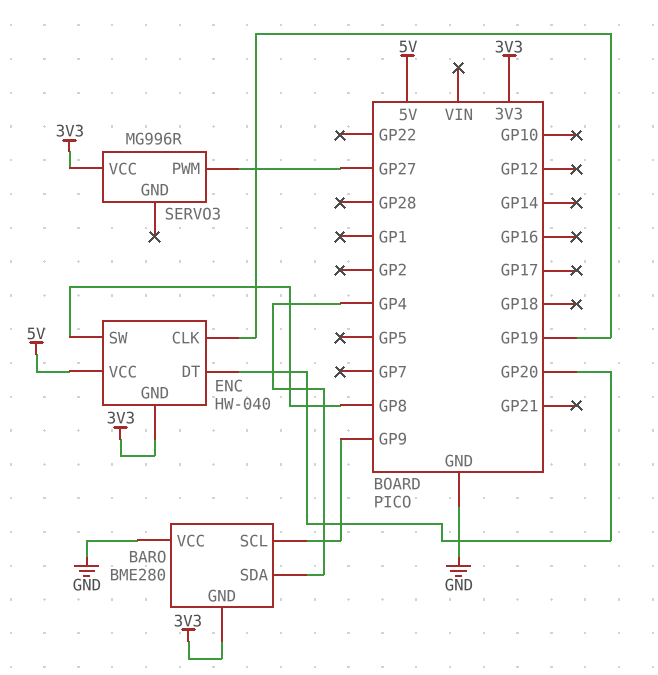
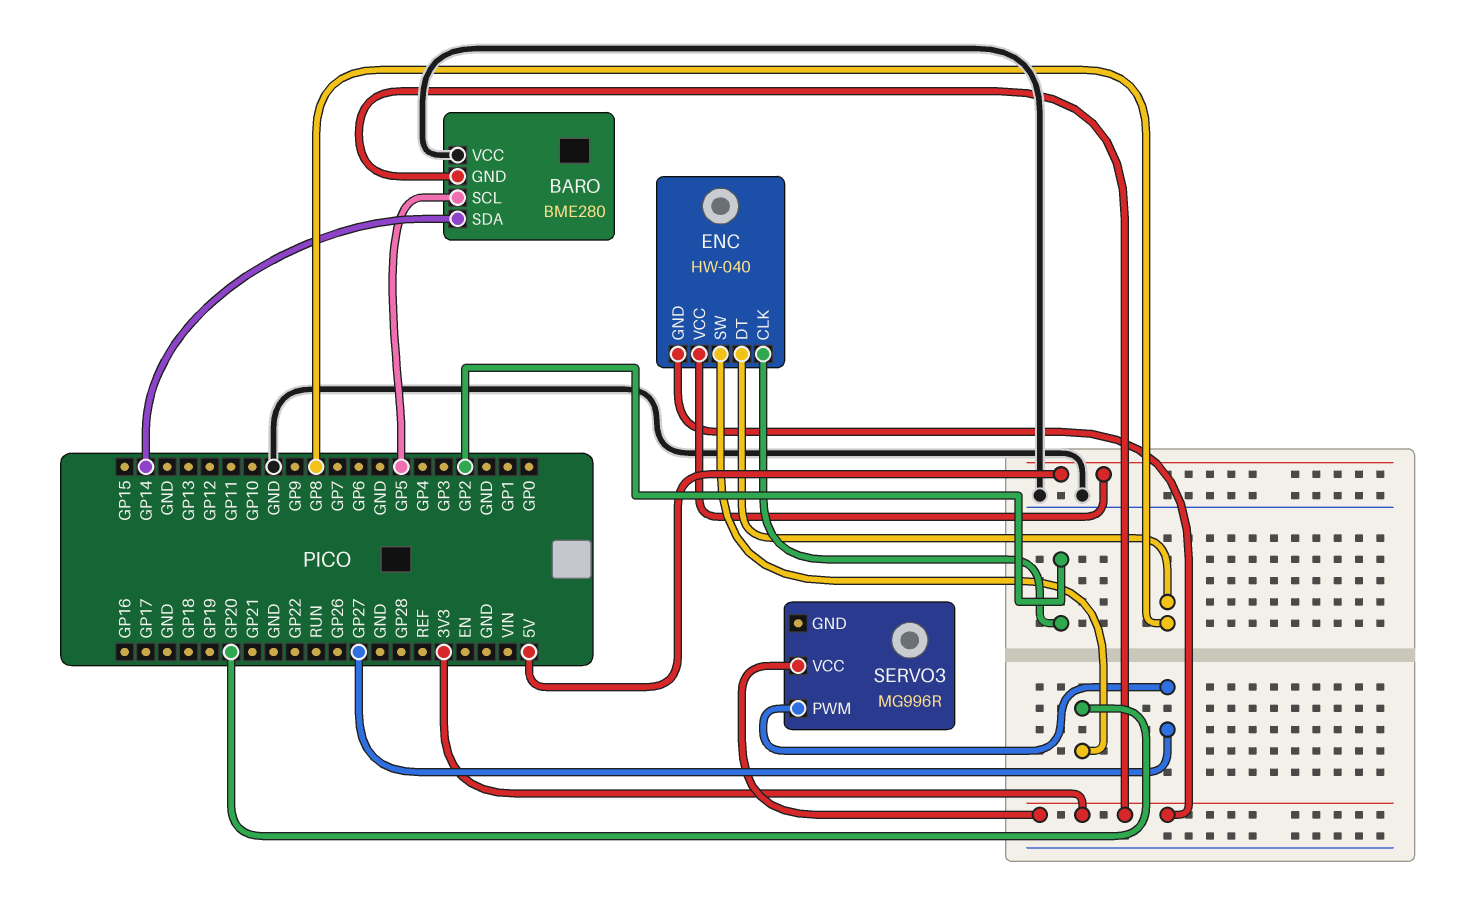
BARO pin SCL: GP9 -> GP5
BARO pin SDA: GP4 -> GP14
ENC pin CLK: GP19 -> GP2
ENC pin DT: GP20 -> GP8
ENC pin SW: GP8 -> GP20

